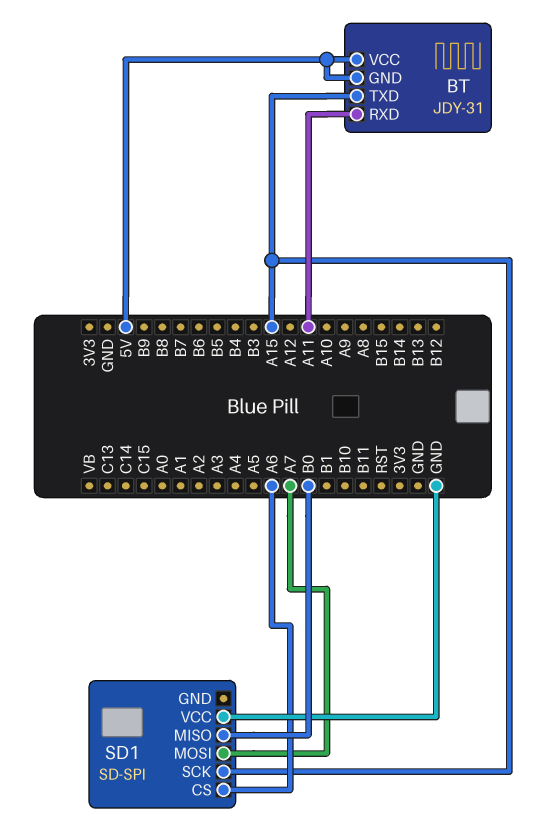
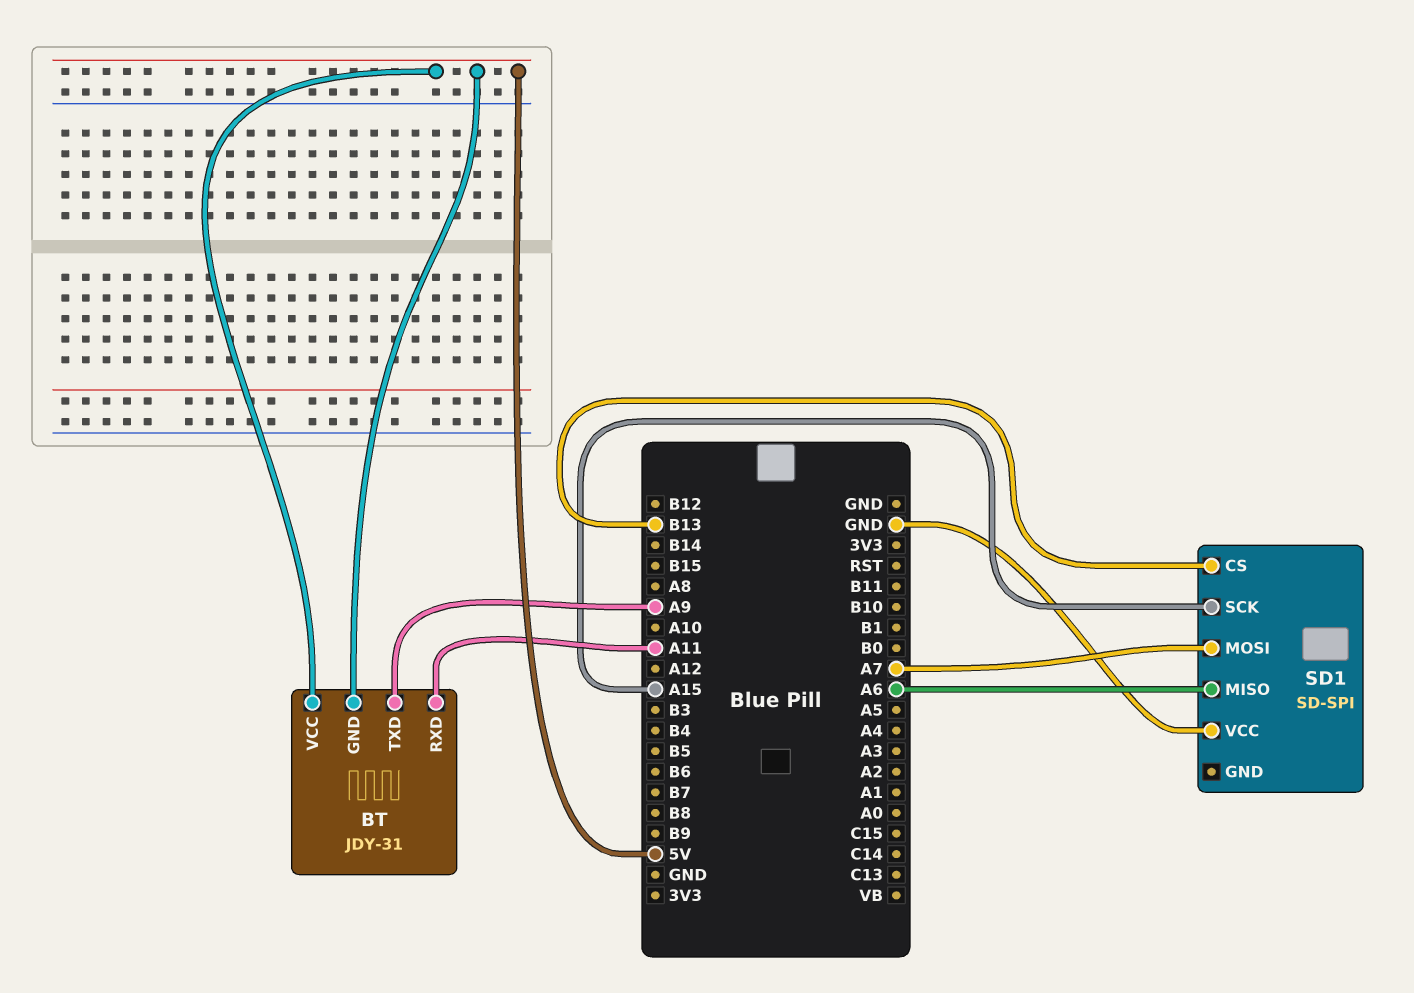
BT pin TXD: A15 -> A9
SD1 pin CS: A6 -> B13
SD1 pin MISO: B0 -> A6

